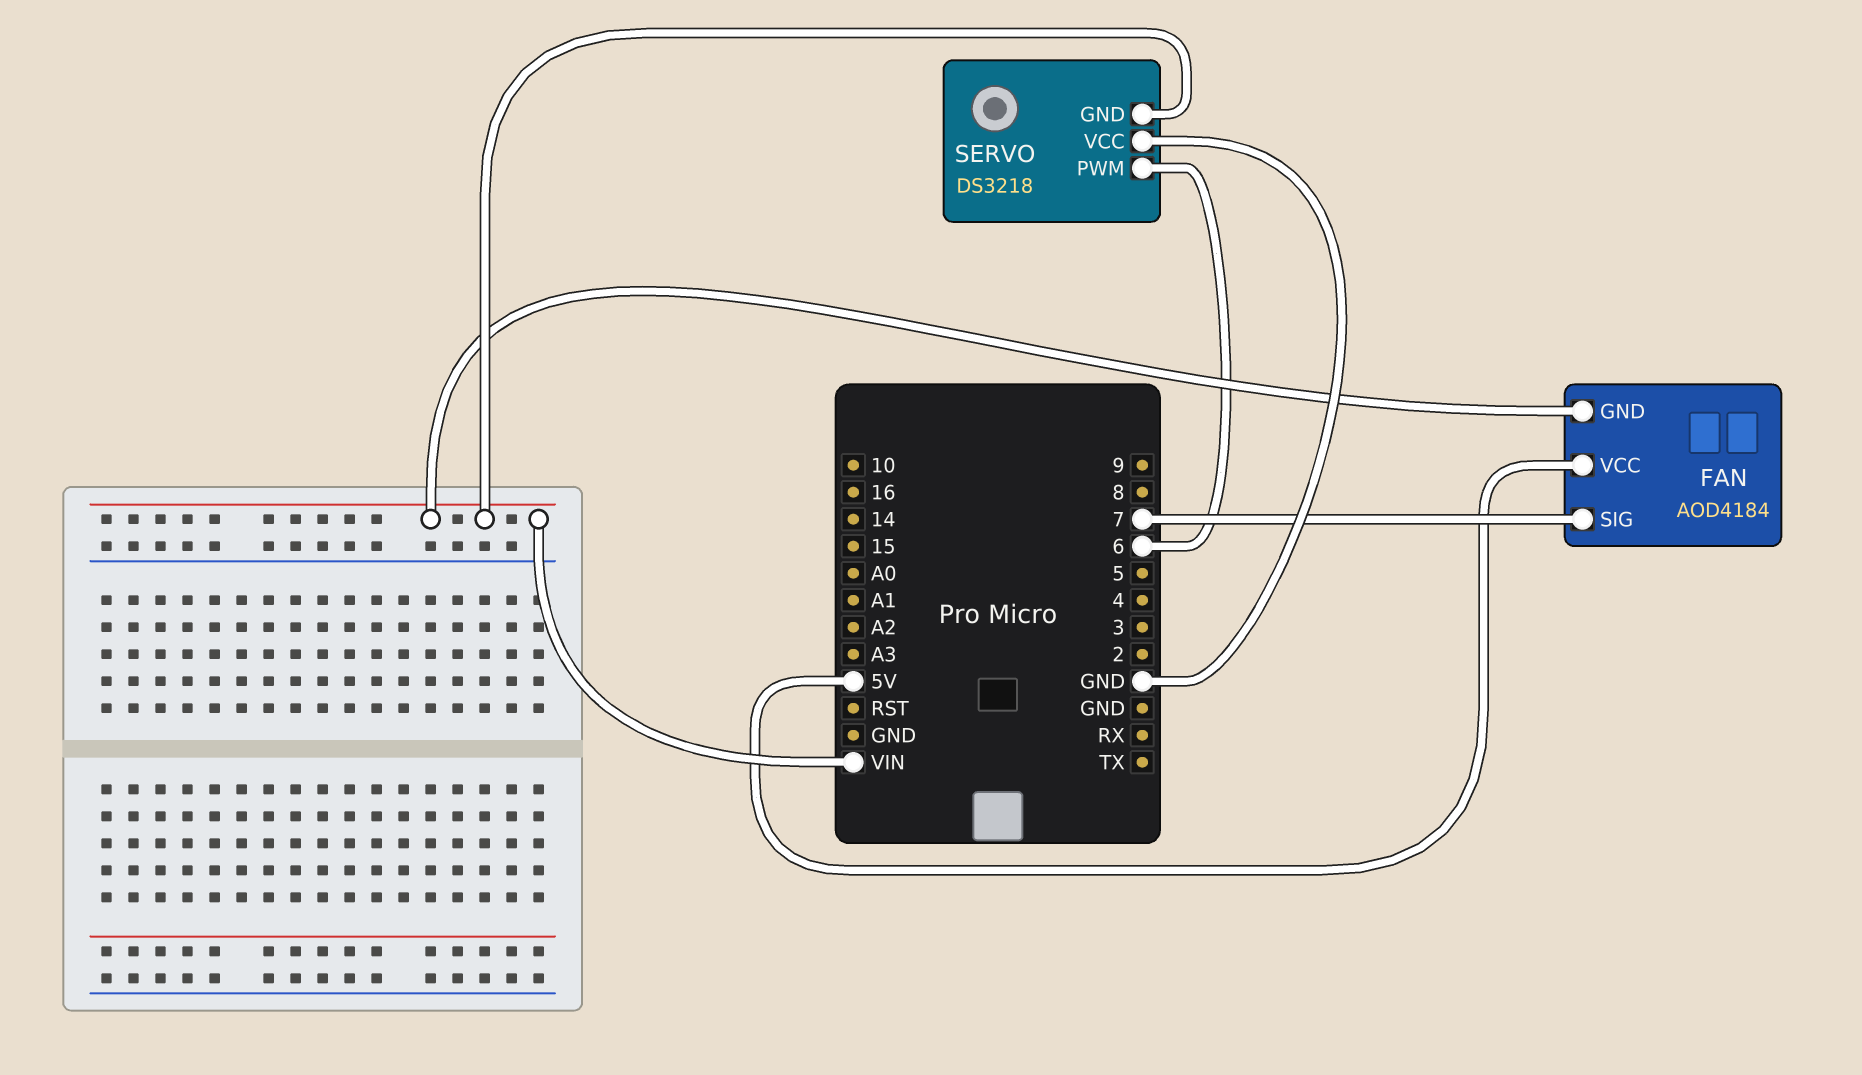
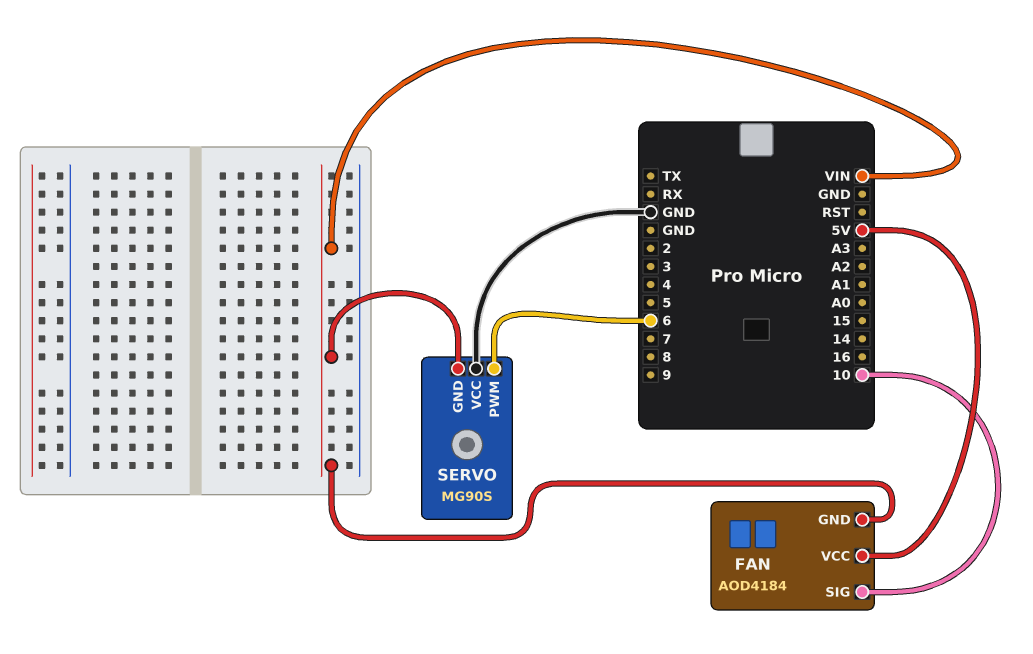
FAN pin SIG: 7 -> 10
SERVO: DS3218 -> MG90S

